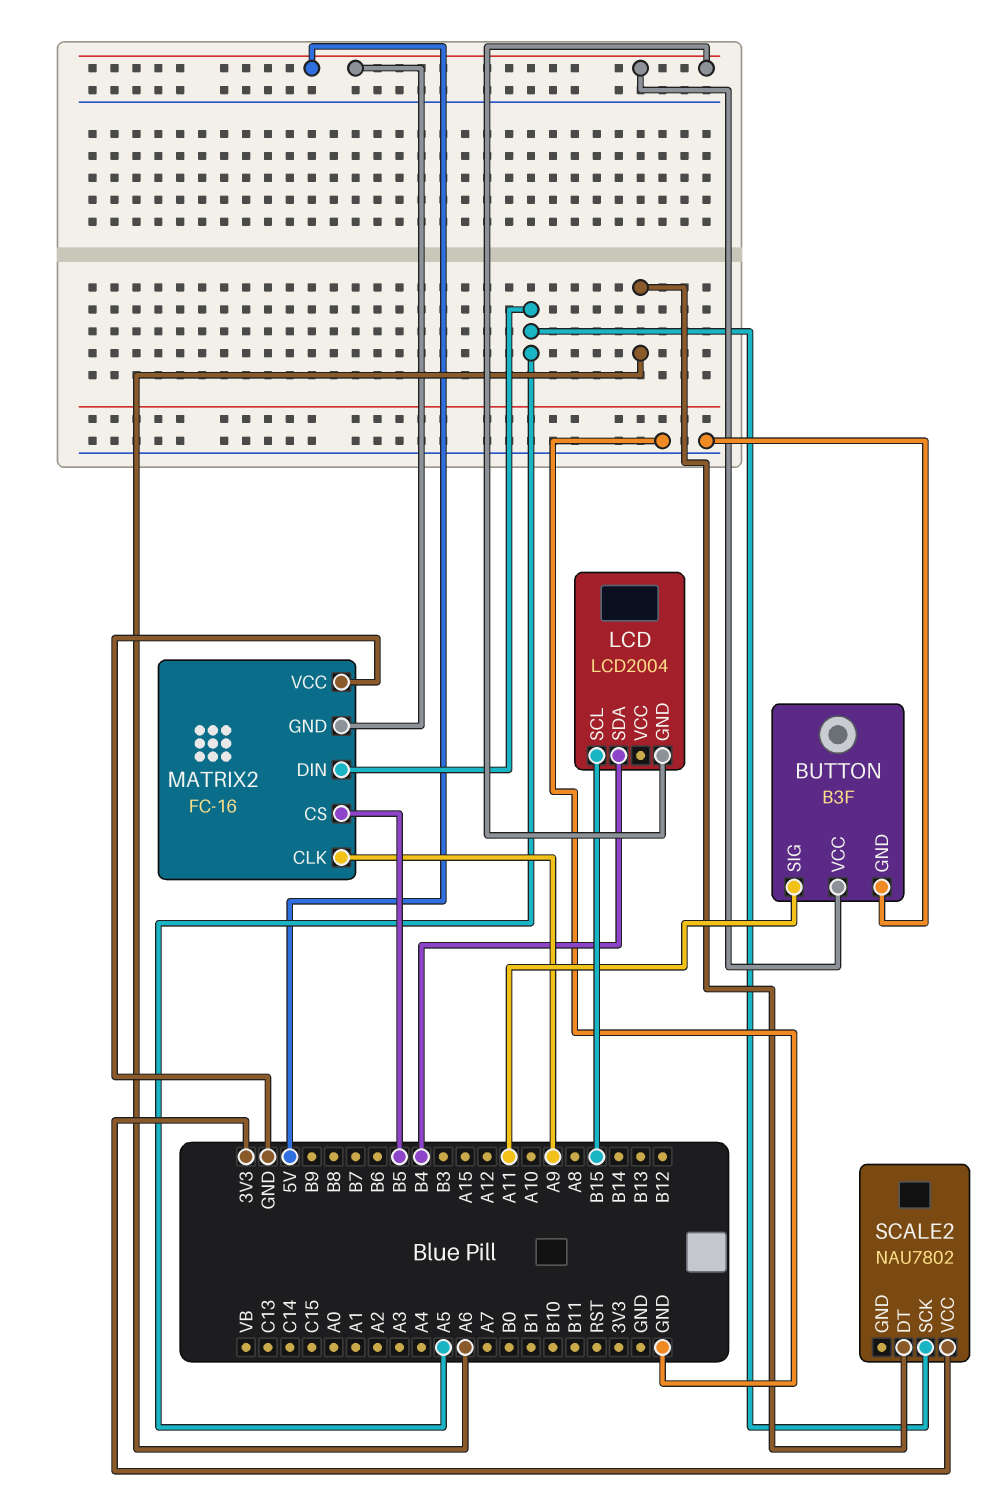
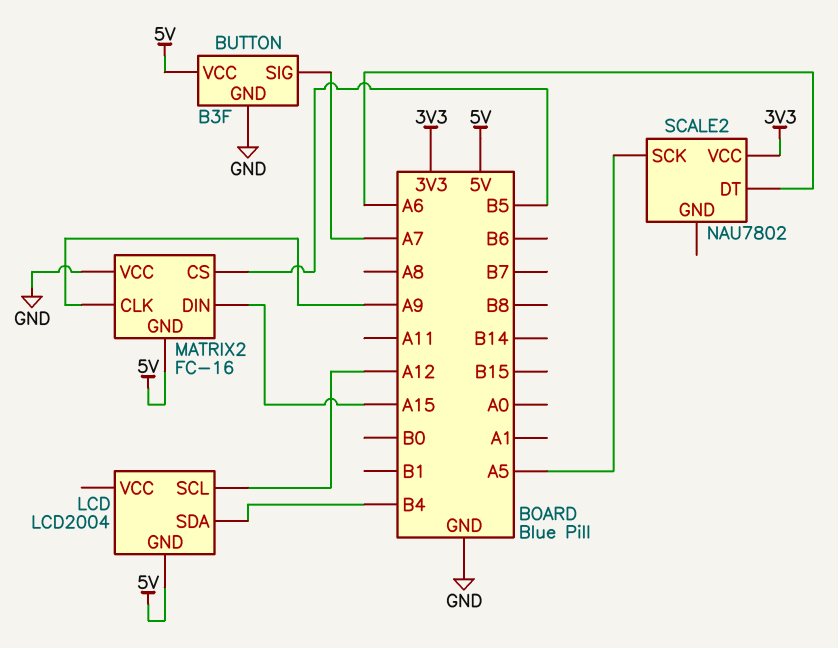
BUTTON pin SIG: A11 -> A7
LCD pin SCL: B15 -> A12
MATRIX2 pin DIN: A5 -> A15

